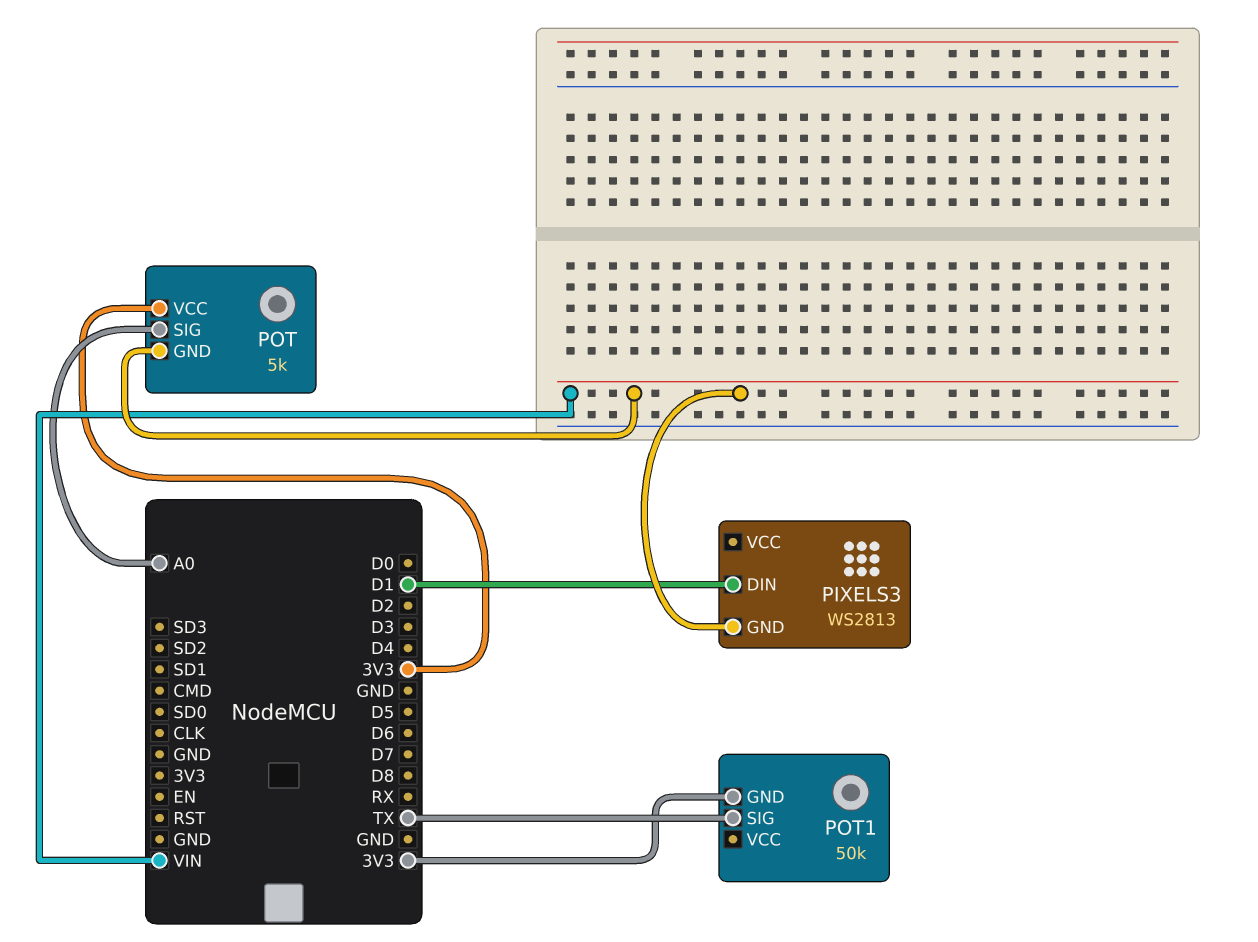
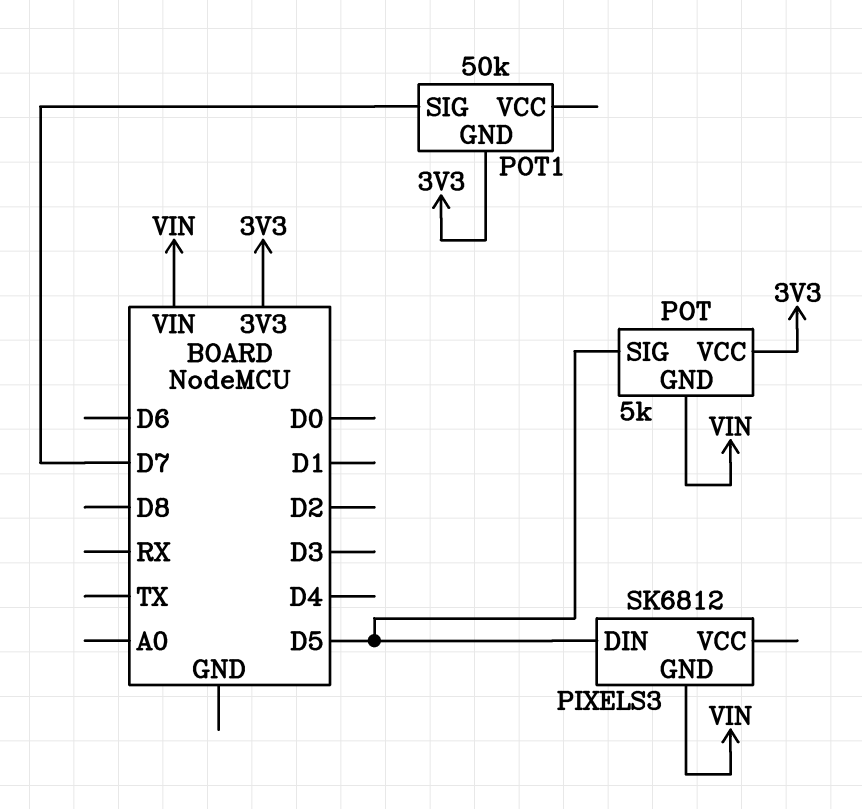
PIXELS3: WS2813 -> SK6812
PIXELS3 pin DIN: D1 -> D5
POT pin SIG: A0 -> D5
POT1 pin SIG: TX -> D7

